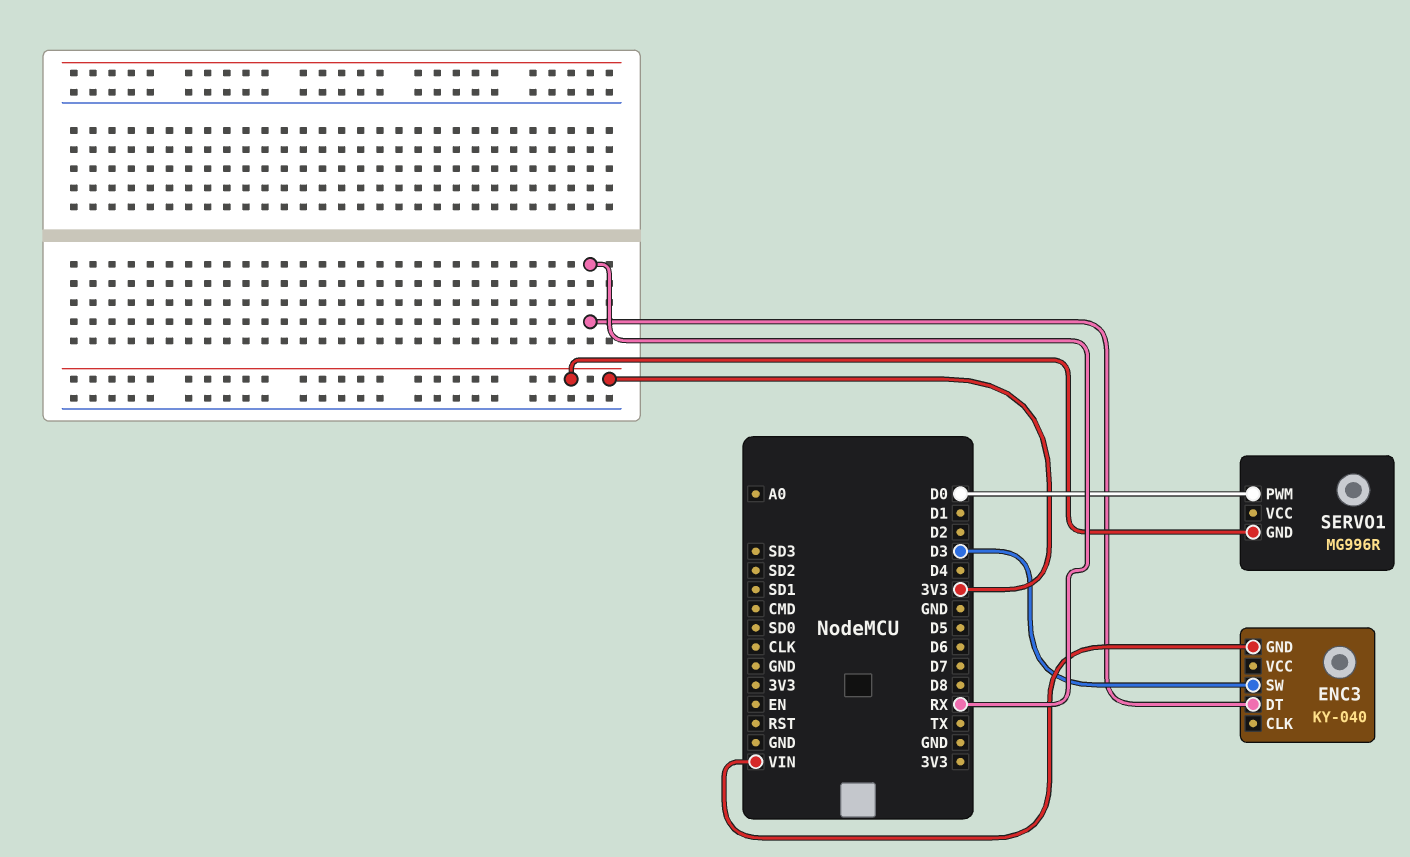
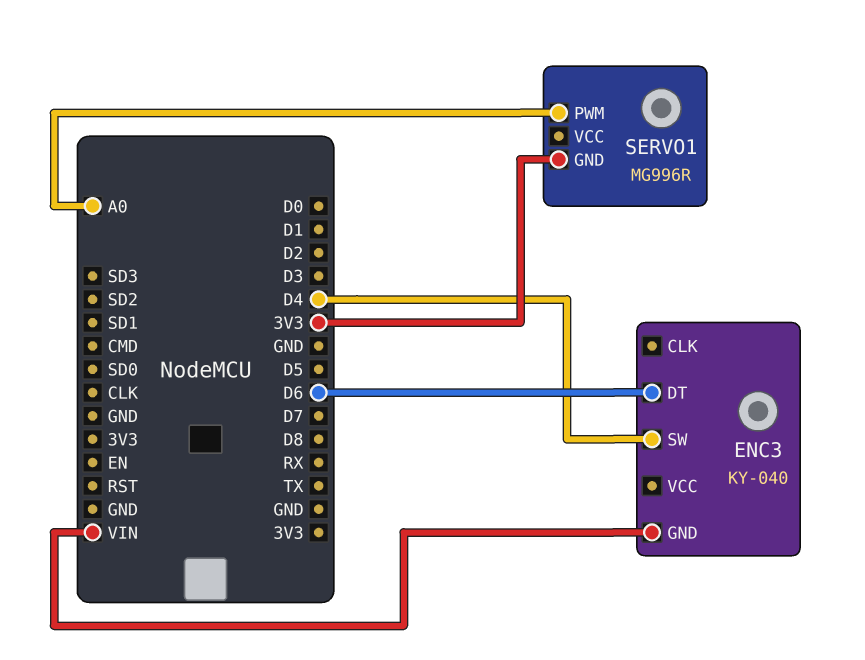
ENC3 pin DT: RX -> D6
ENC3 pin SW: D3 -> D4
SERVO1 pin PWM: D0 -> A0

